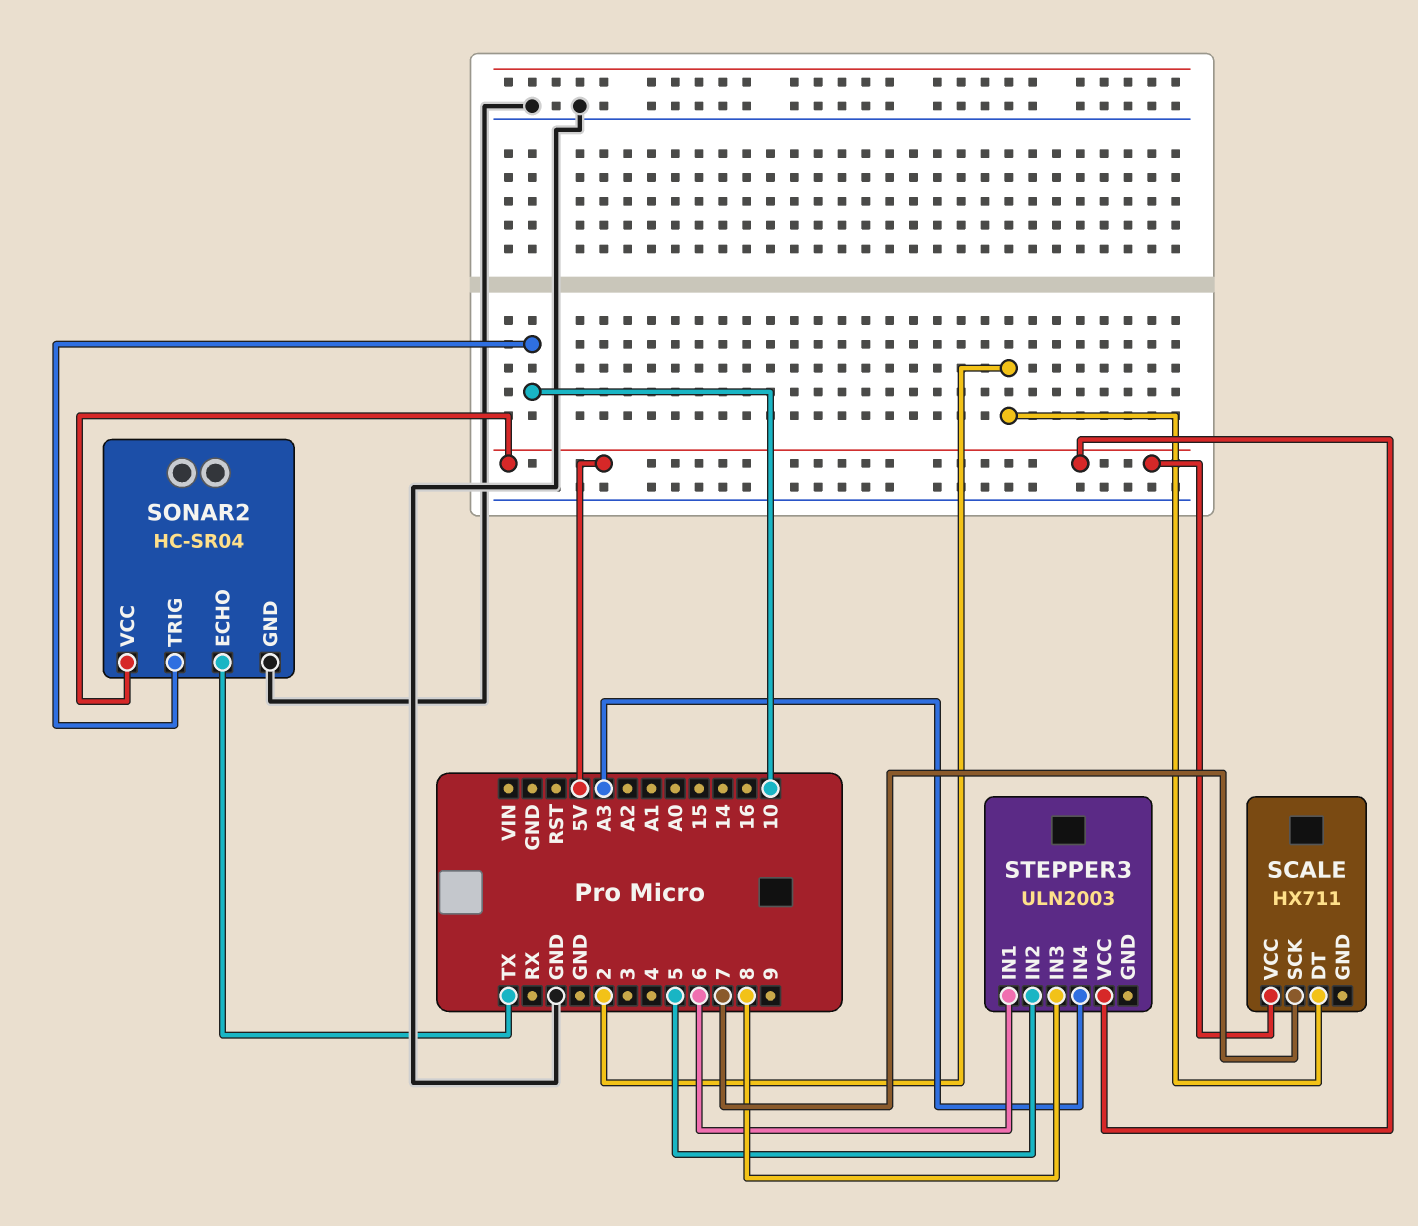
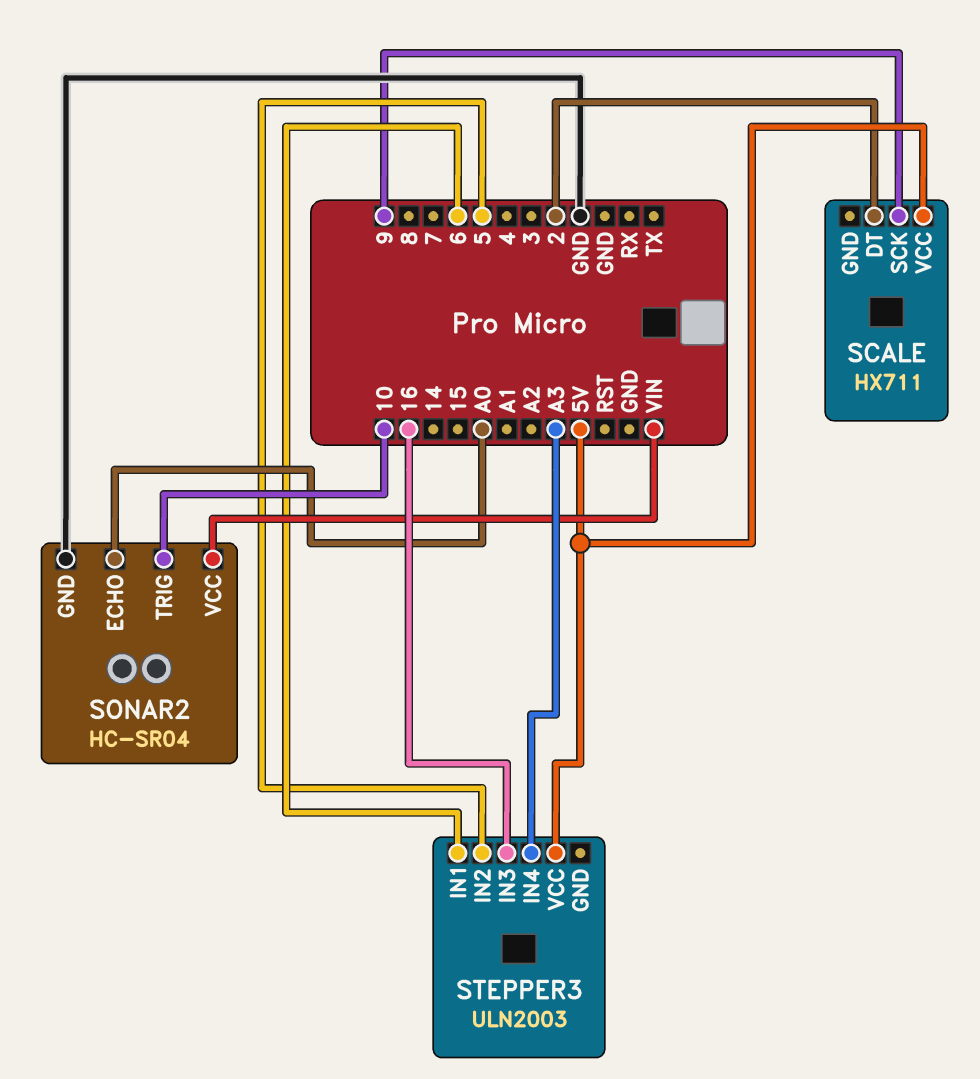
SCALE pin SCK: 7 -> 9
SONAR2 pin ECHO: TX -> A0
SONAR2 pin VCC: 5V -> VIN
STEPPER3 pin IN3: 8 -> 16

